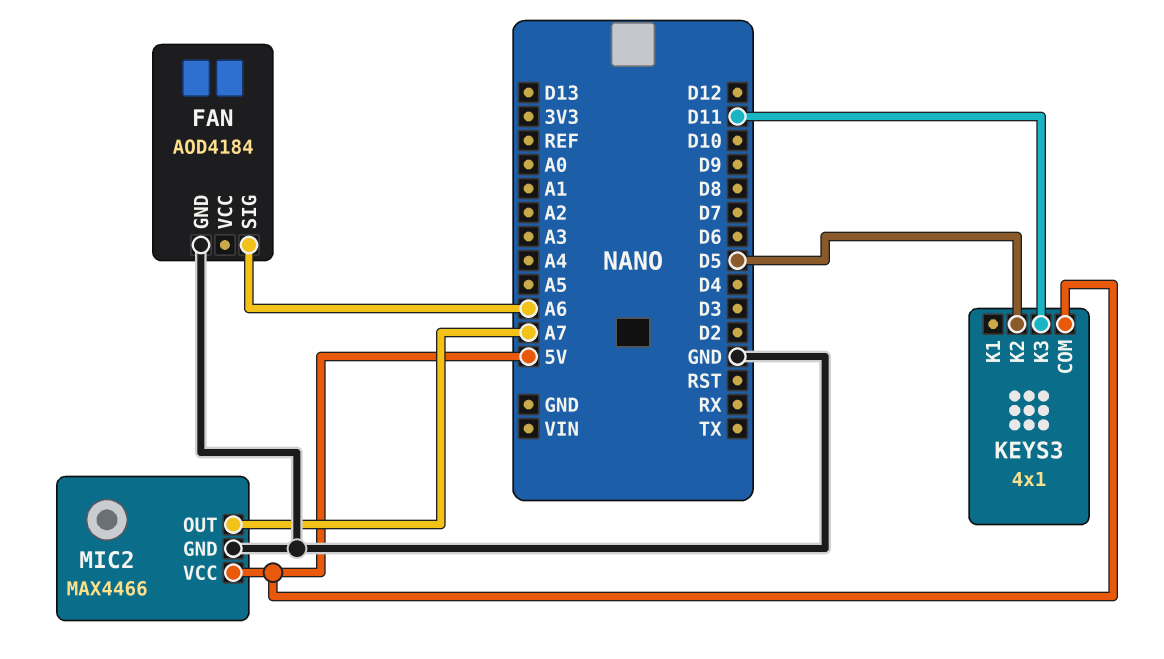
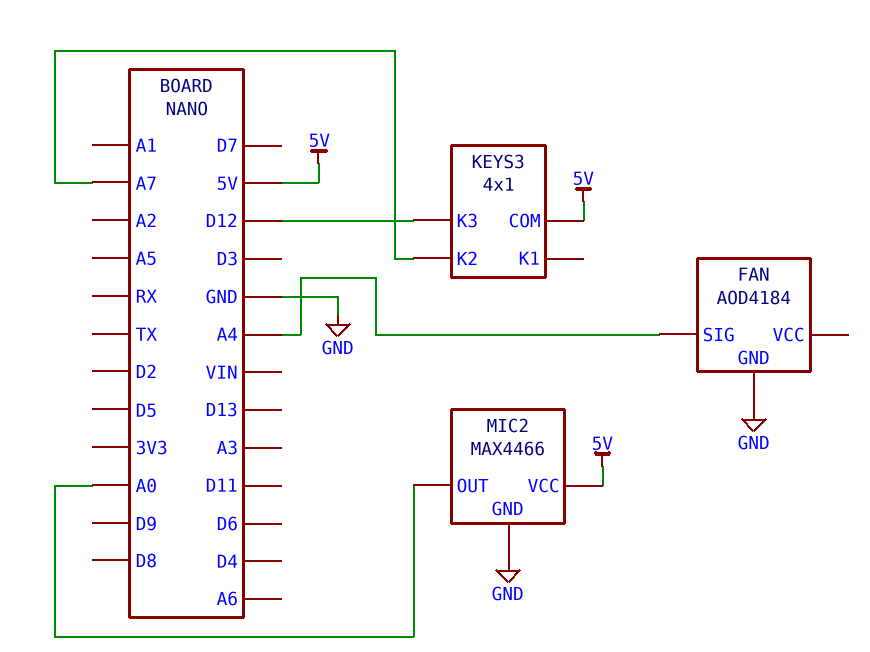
FAN pin SIG: A6 -> A4
KEYS3 pin K2: D5 -> A7
KEYS3 pin K3: D11 -> D12
MIC2 pin OUT: A7 -> A0

